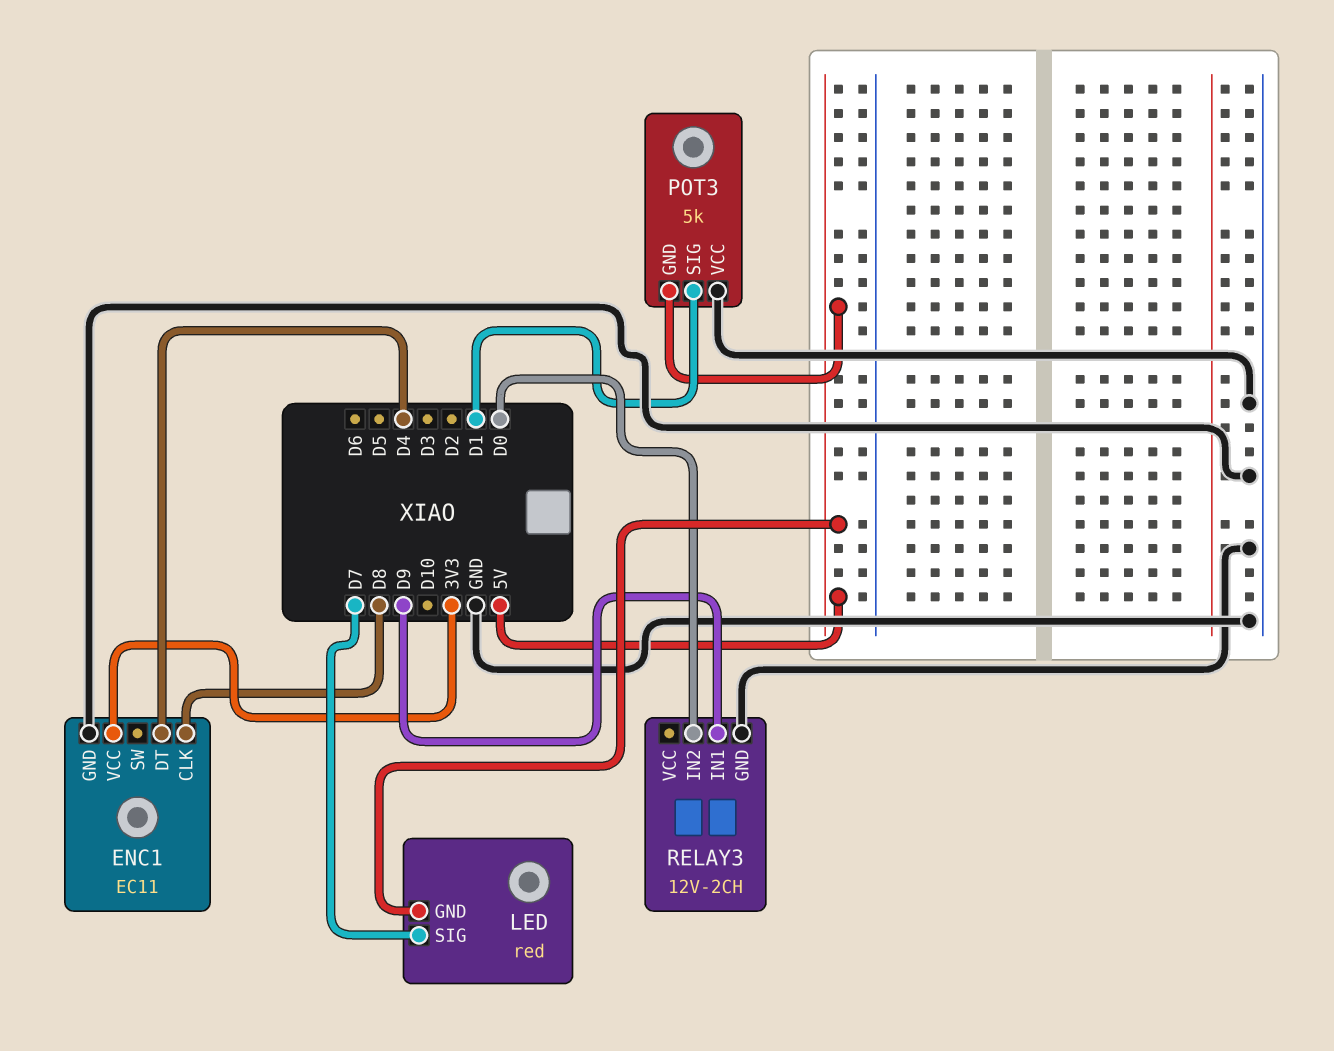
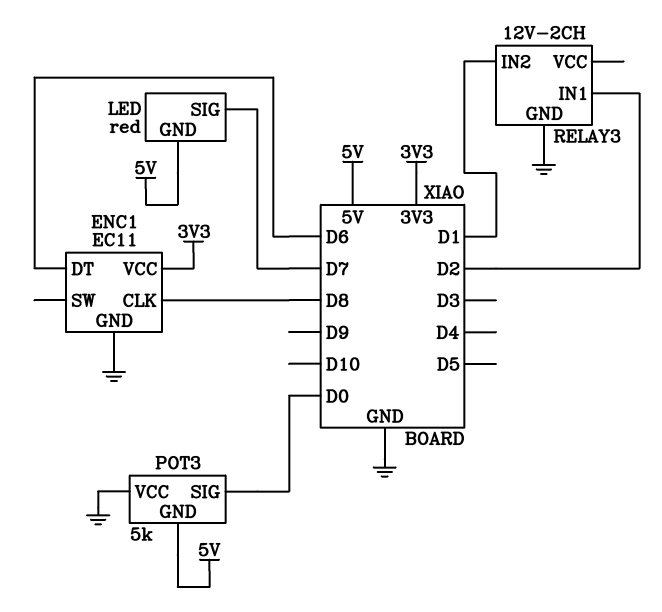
ENC1 pin DT: D4 -> D6
POT3 pin SIG: D1 -> D0
RELAY3 pin IN1: D9 -> D2
RELAY3 pin IN2: D0 -> D1

